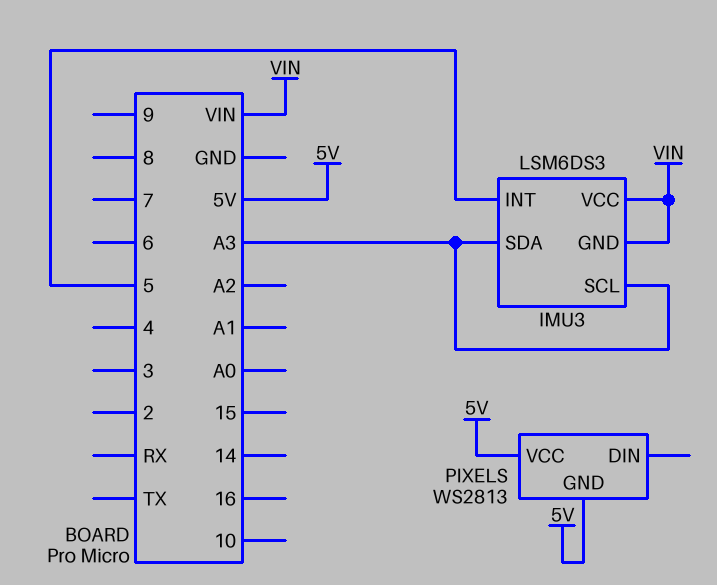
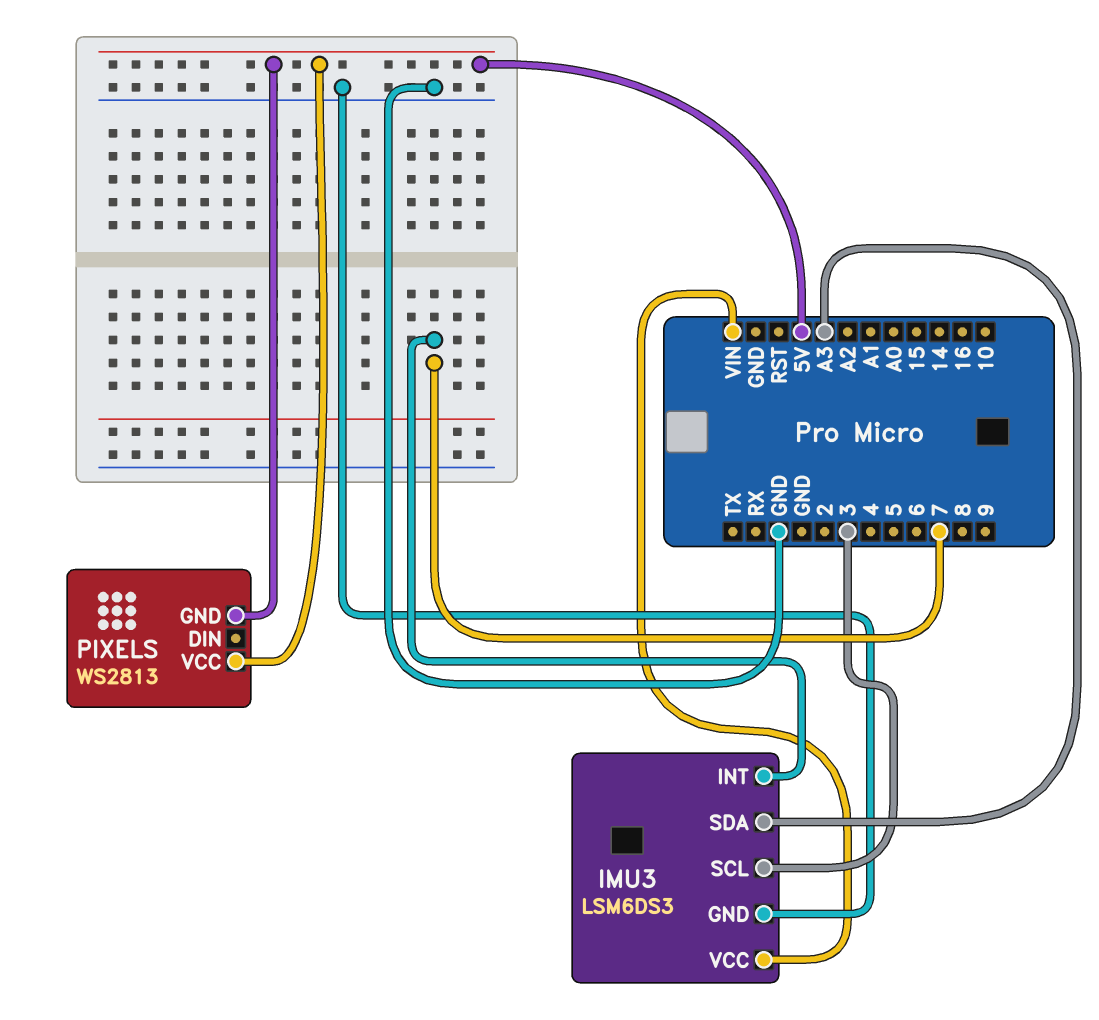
IMU3 pin GND: VIN -> GND
IMU3 pin INT: 5 -> 7
IMU3 pin SCL: A3 -> 3

